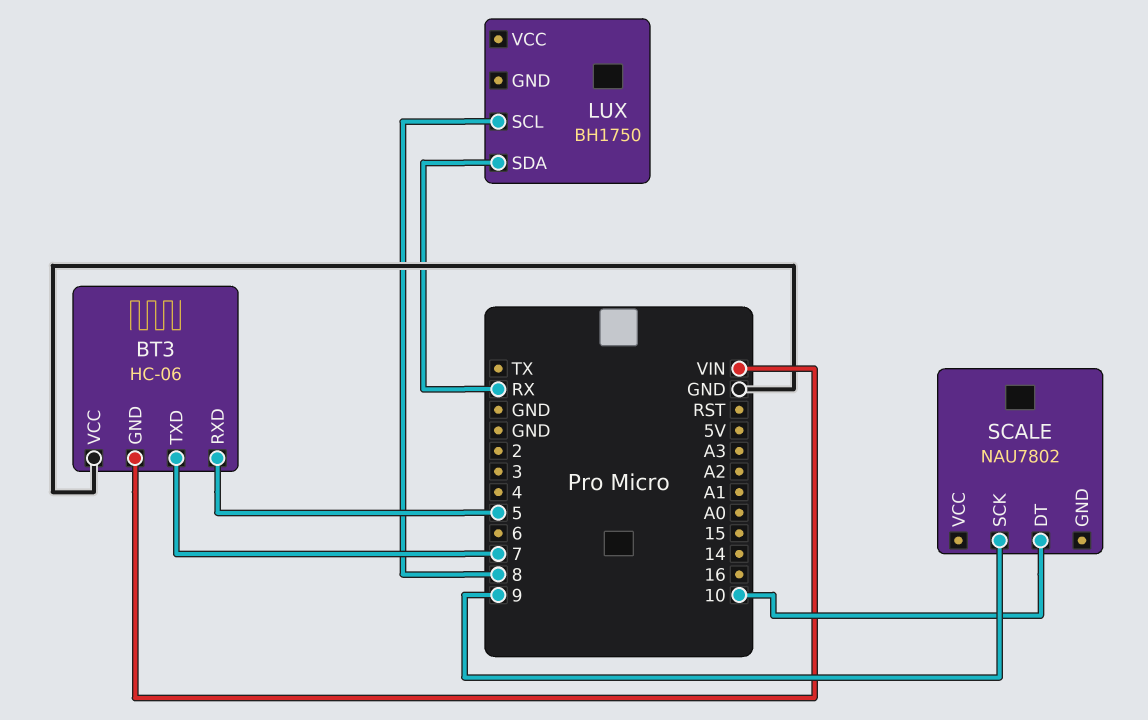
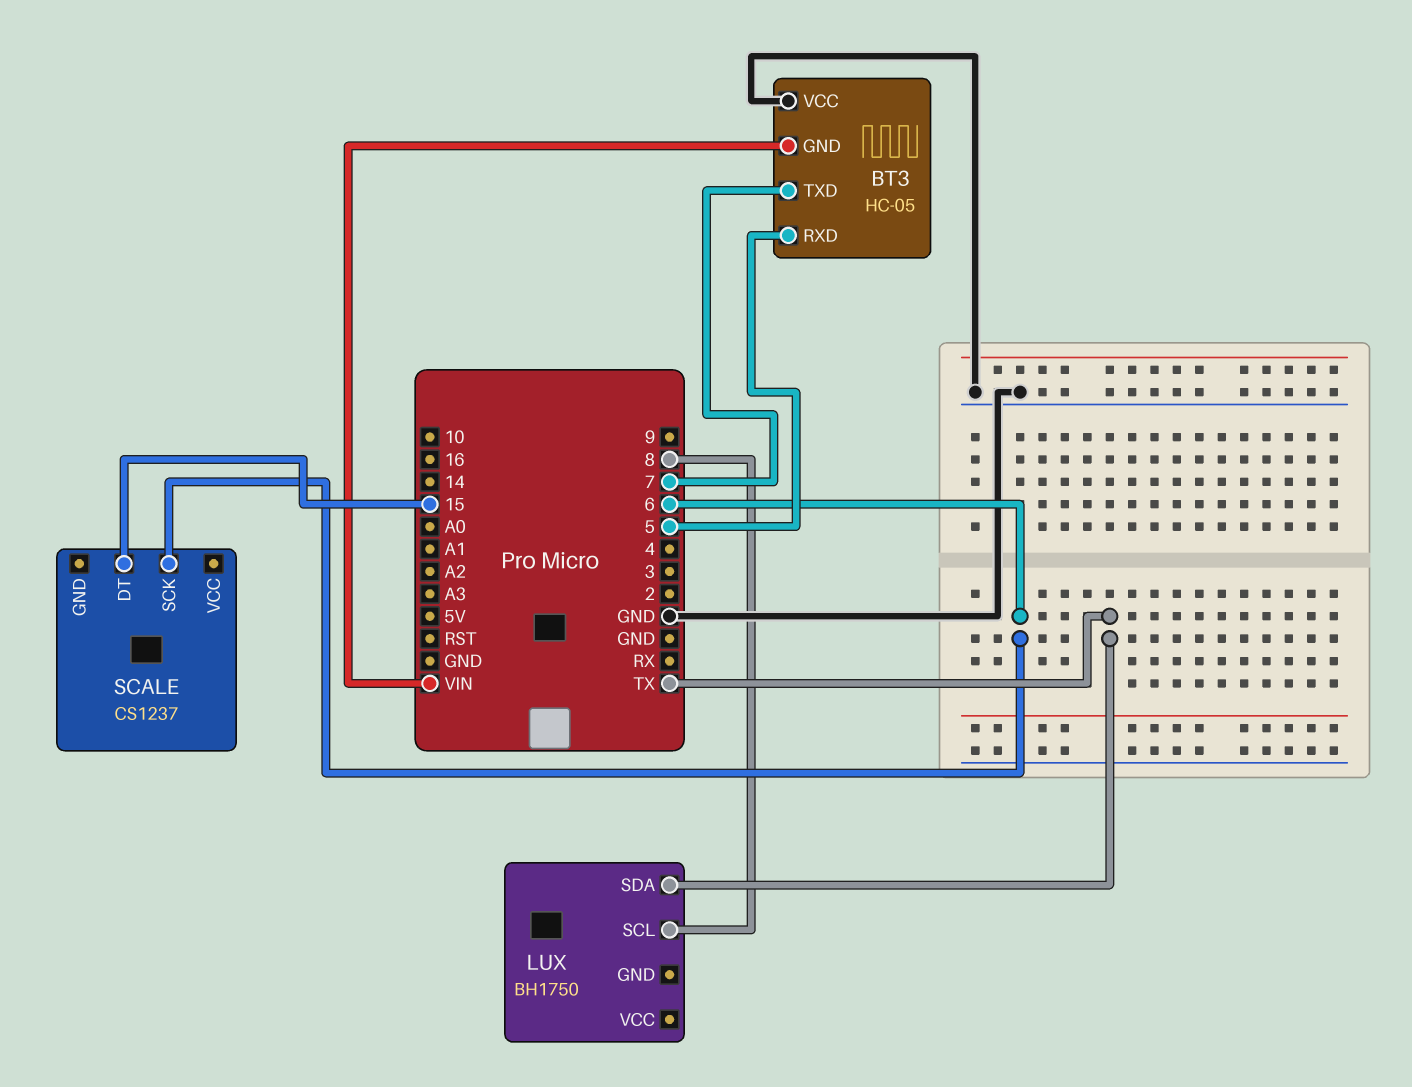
BT3: HC-06 -> HC-05
LUX pin SDA: RX -> TX
SCALE: NAU7802 -> CS1237
SCALE pin DT: 10 -> 15
SCALE pin SCK: 9 -> 6

